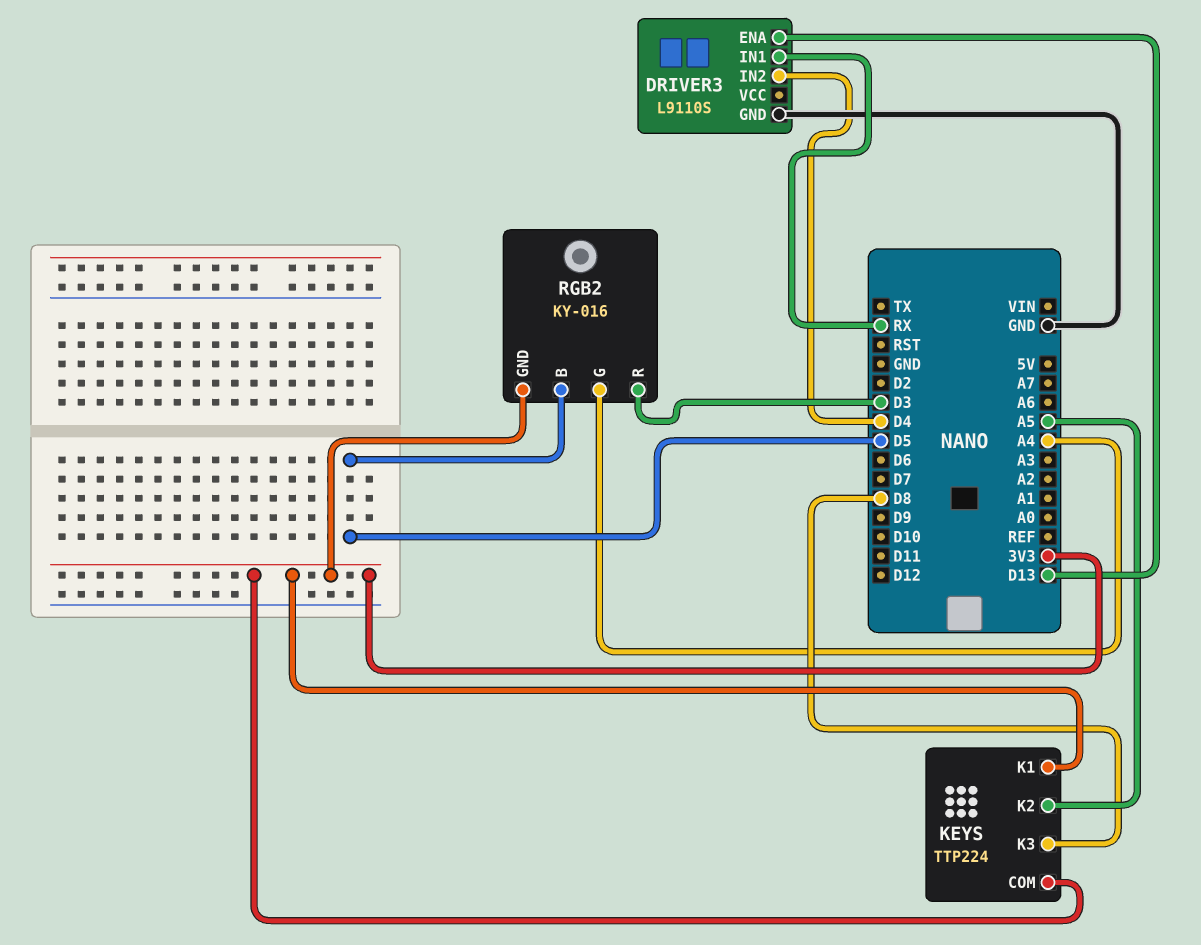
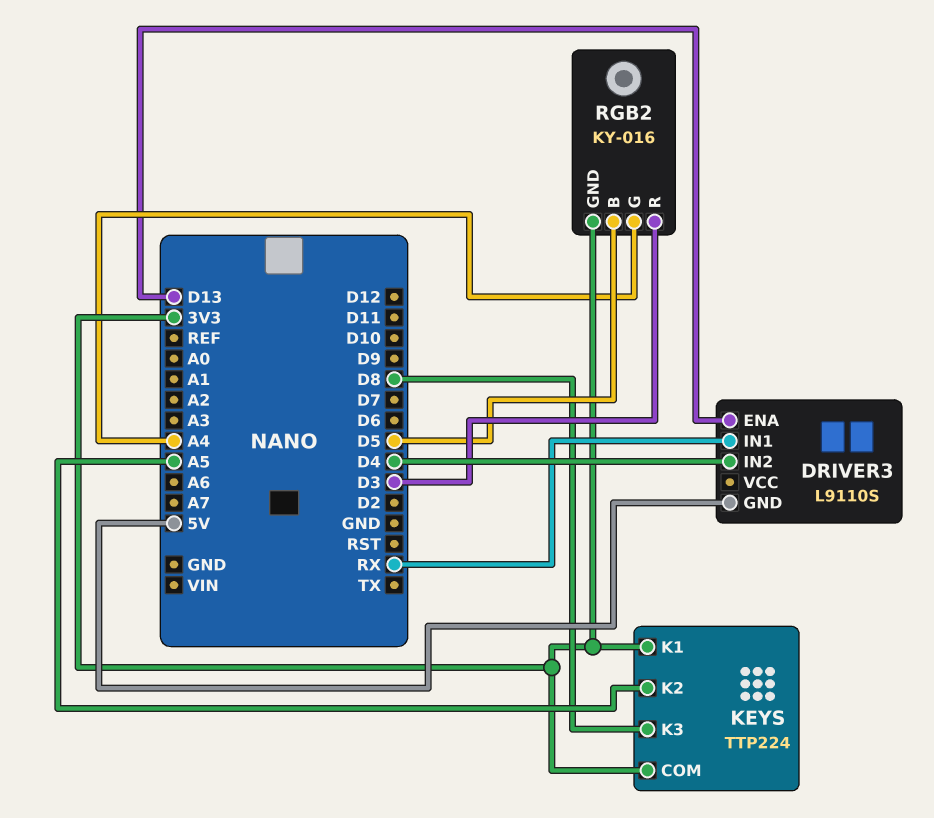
DRIVER3 pin GND: GND -> 5V

